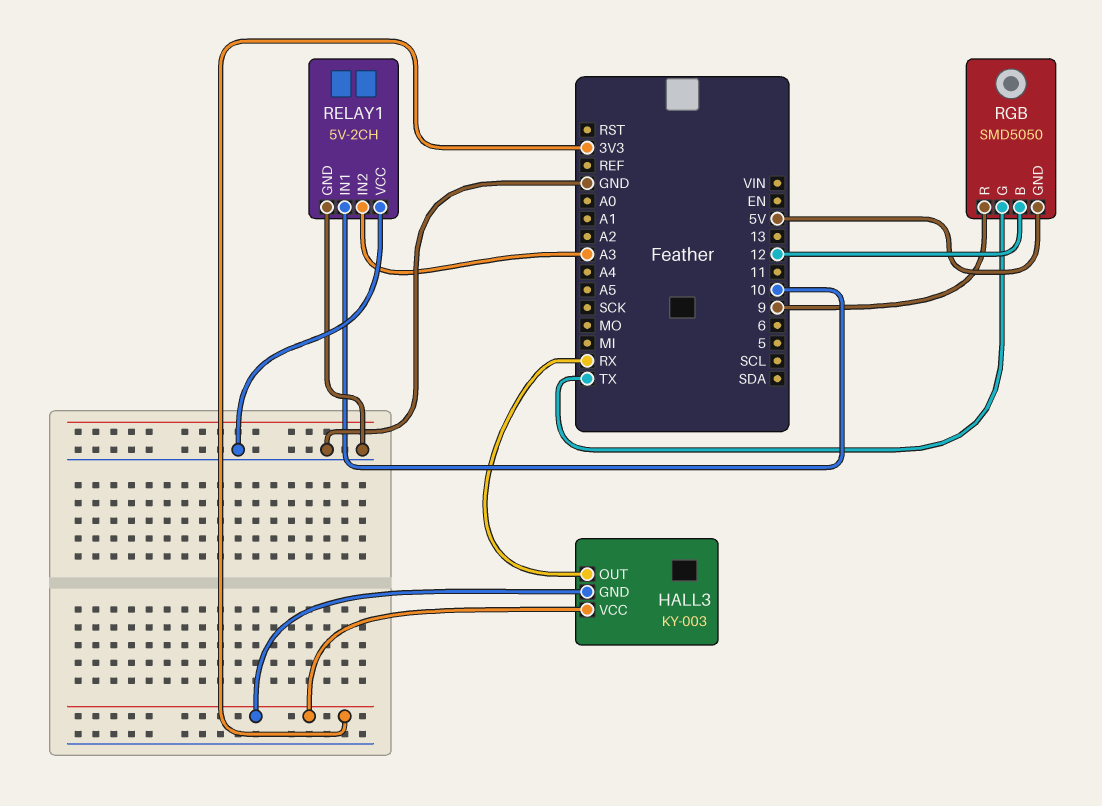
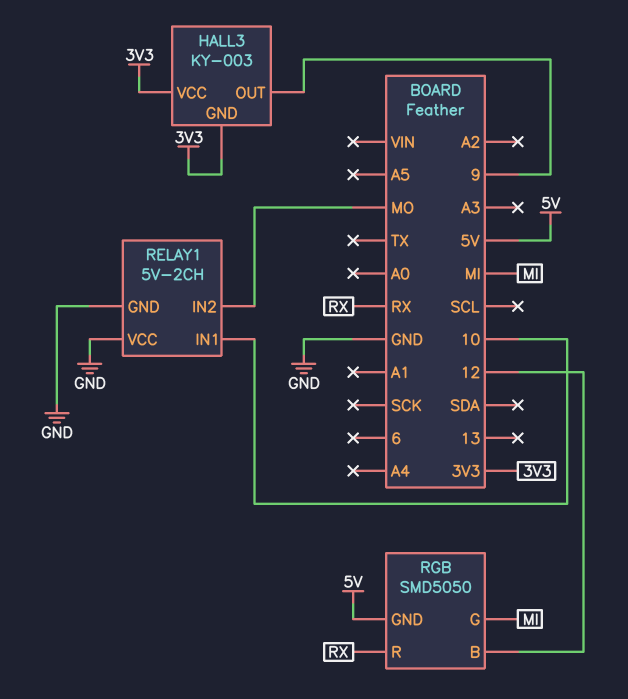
HALL3 pin OUT: RX -> 9
RELAY1 pin IN2: A3 -> MO
RGB pin G: TX -> MI
RGB pin R: 9 -> RX

